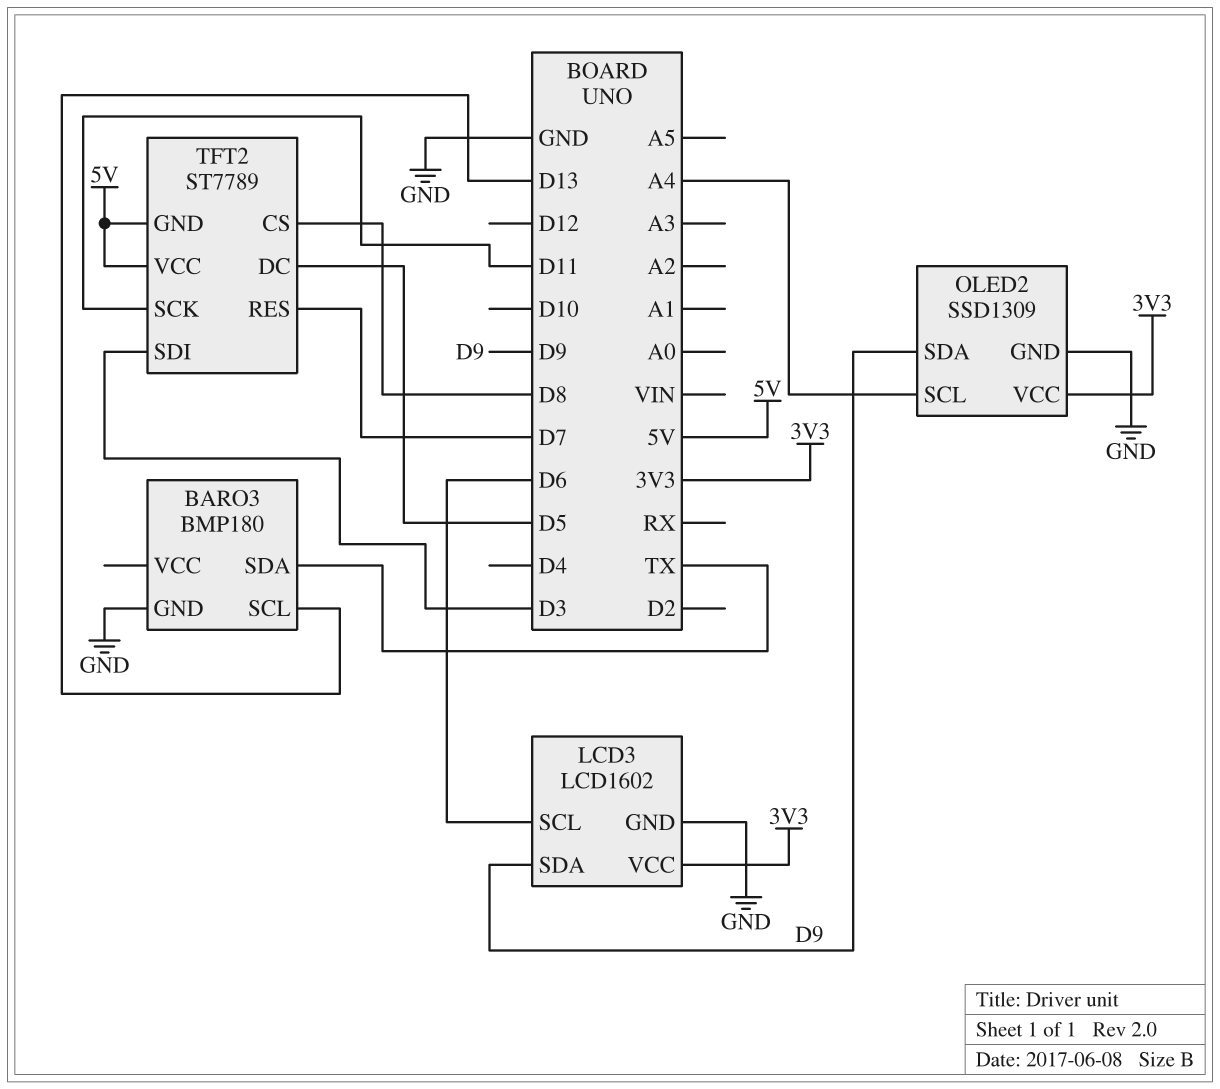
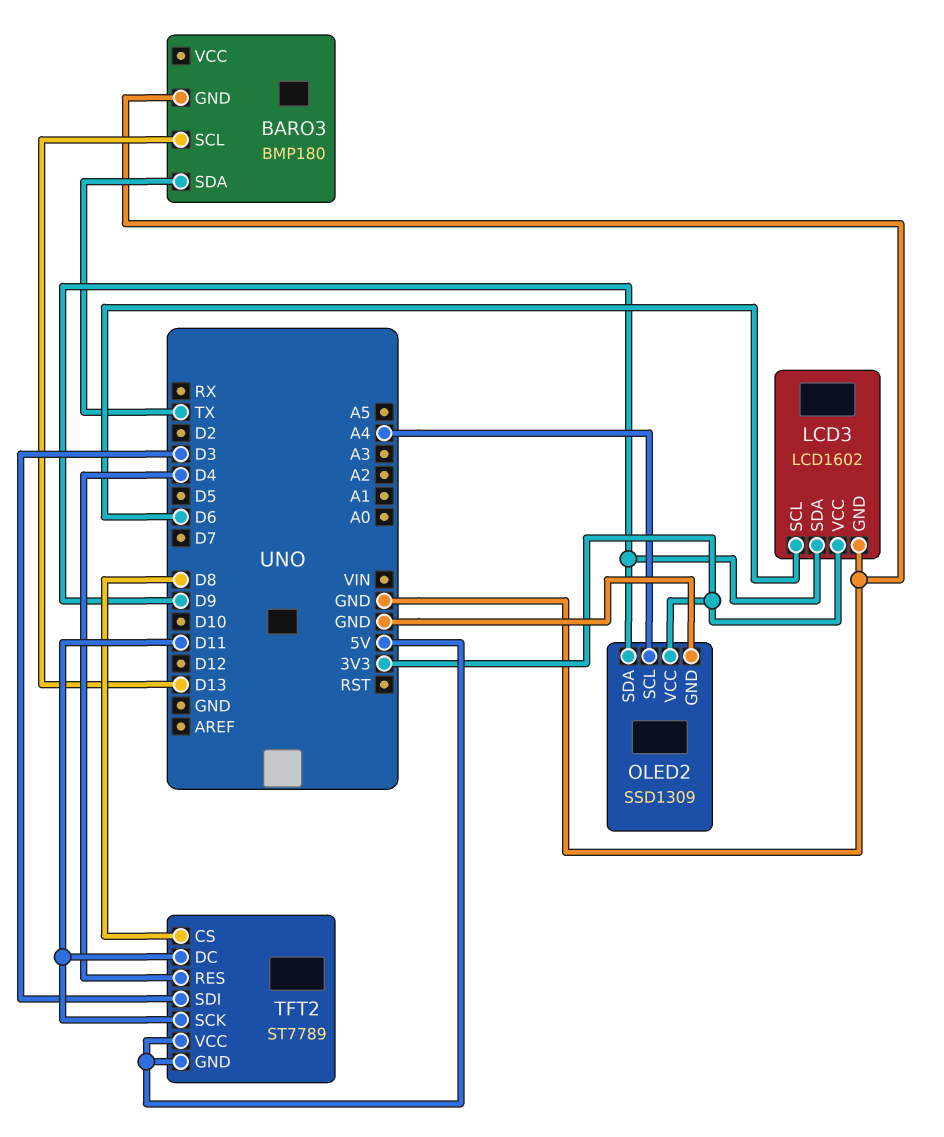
TFT2 pin DC: D5 -> D11
TFT2 pin RES: D7 -> D4

